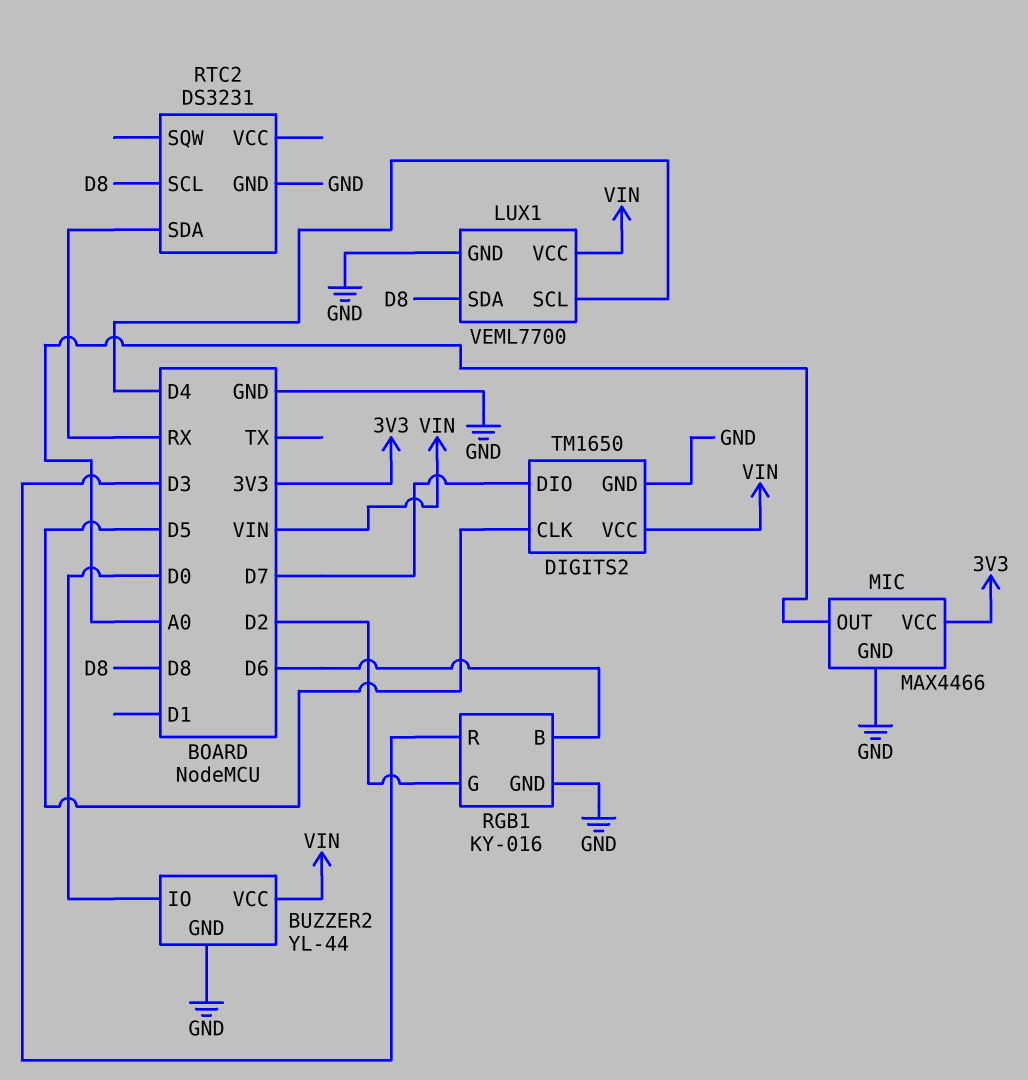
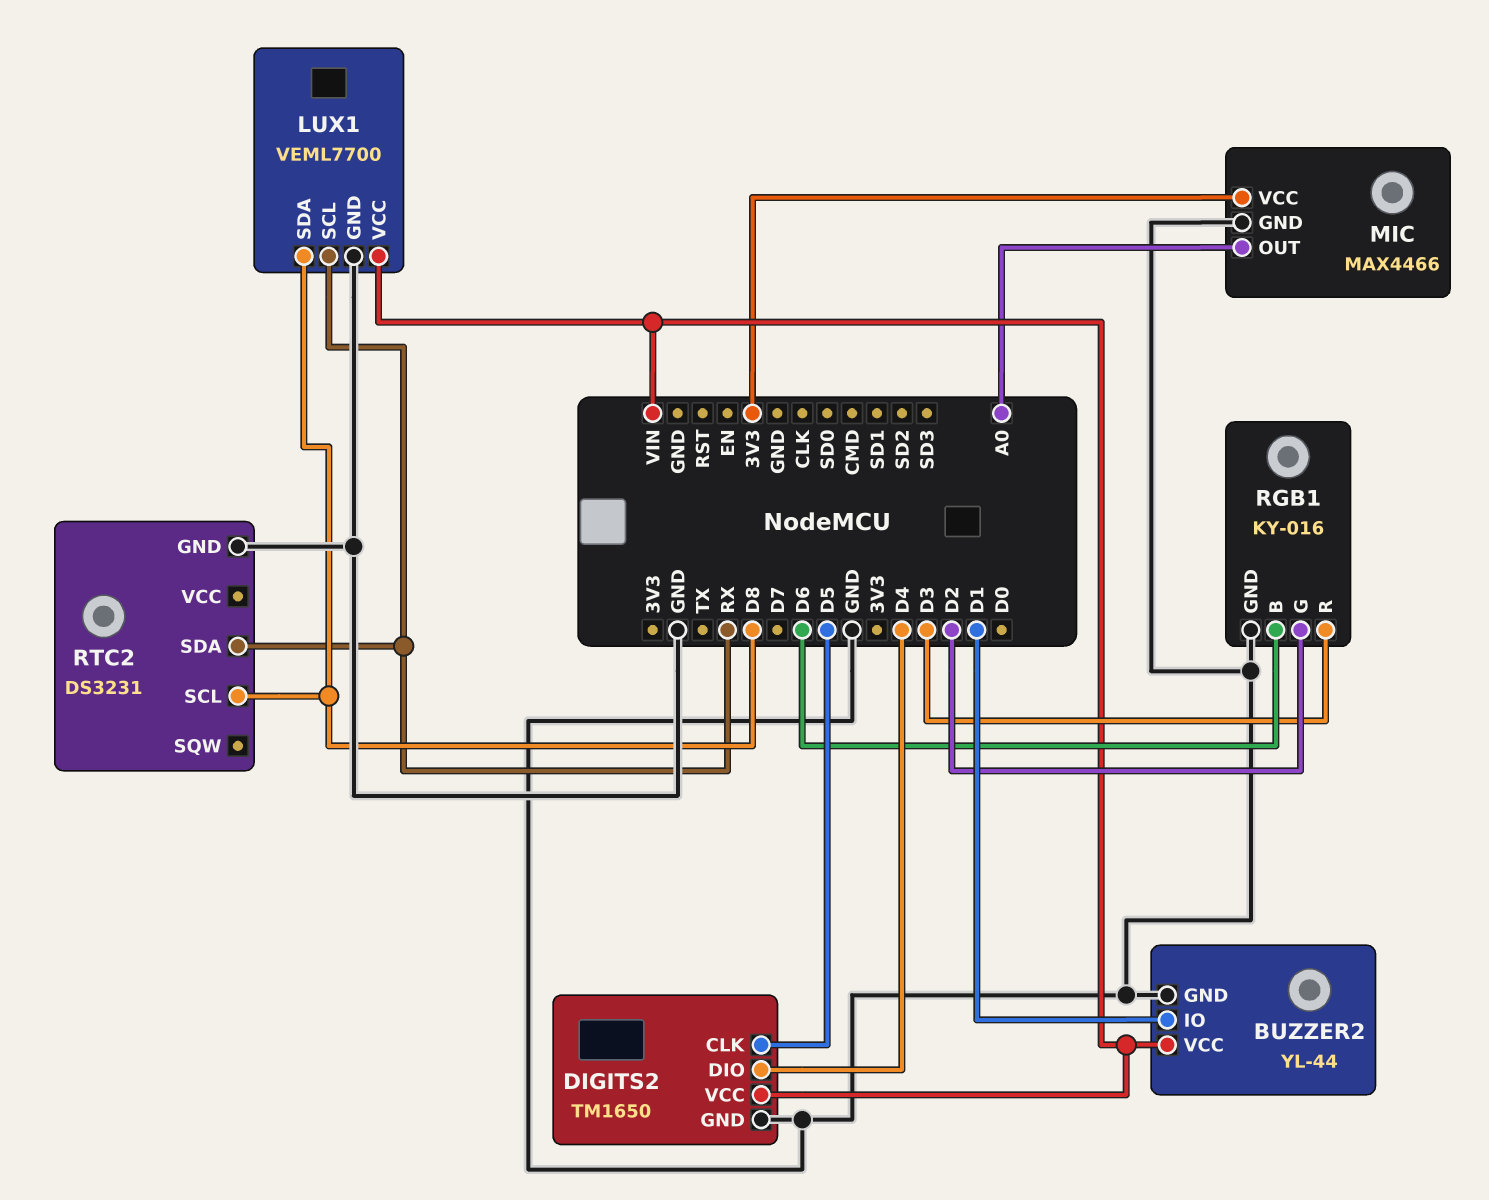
BUZZER2 pin IO: D0 -> D1
DIGITS2 pin DIO: D7 -> D4
LUX1 pin SCL: D4 -> RX

